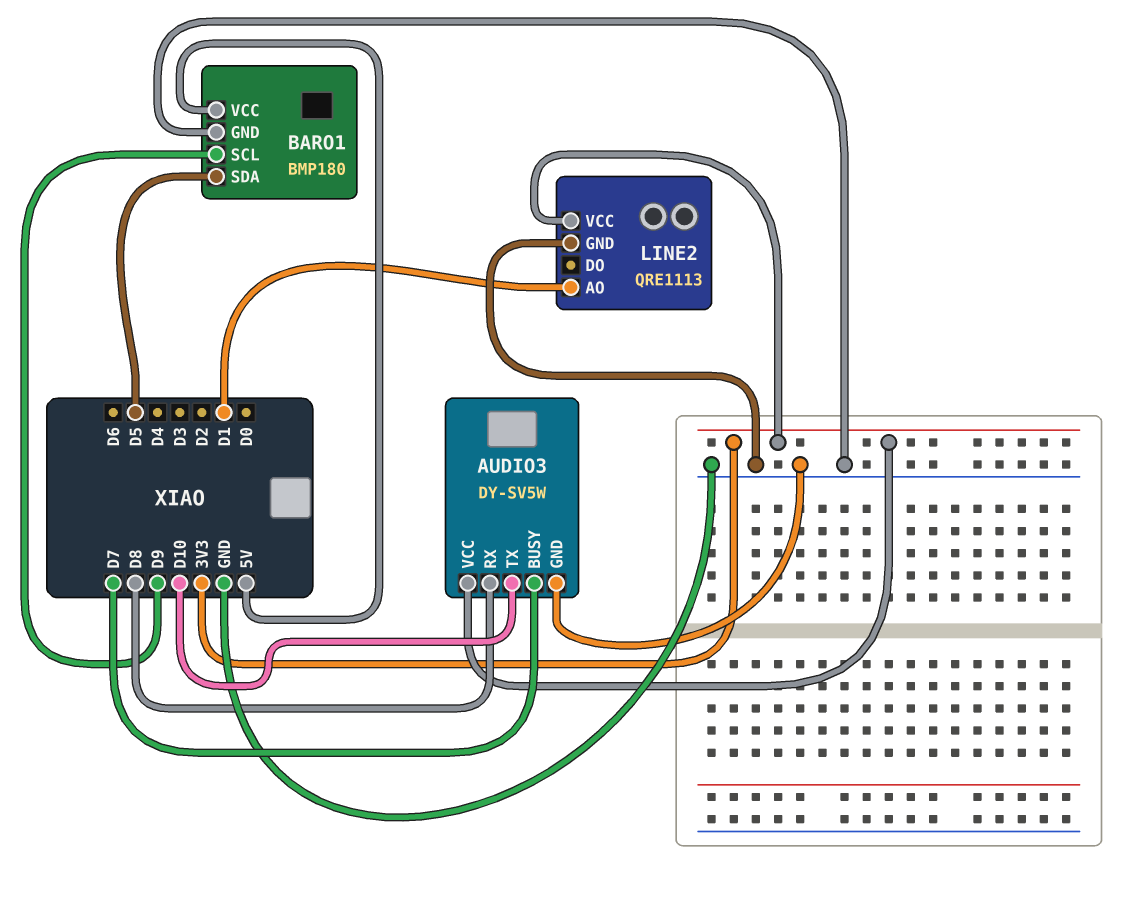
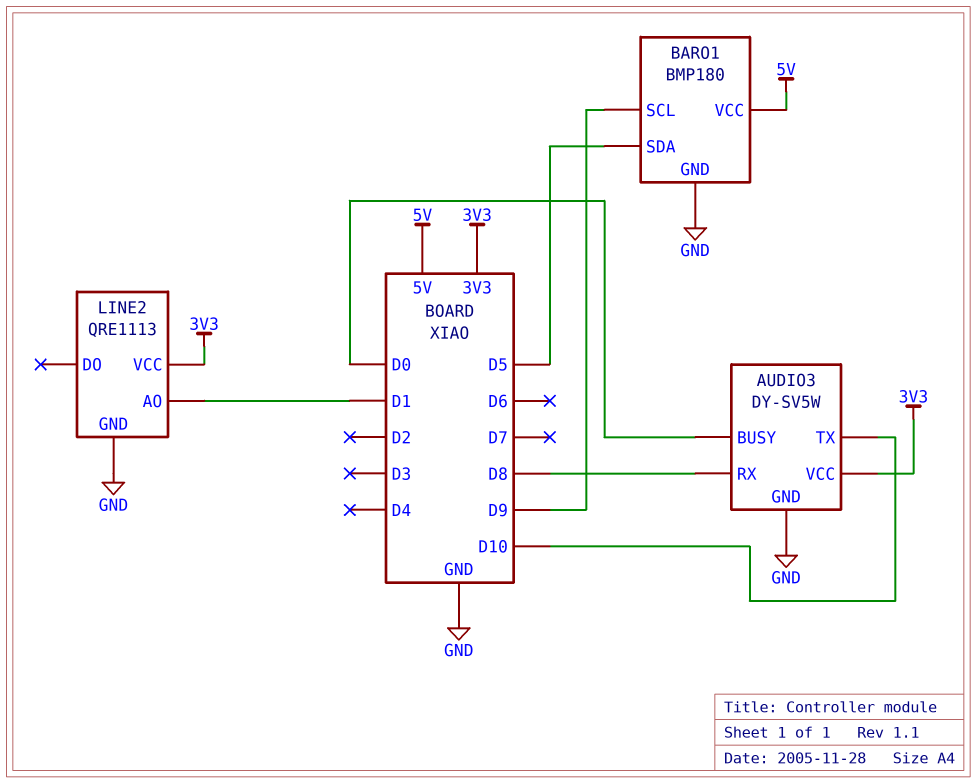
AUDIO3 pin BUSY: D7 -> D0

